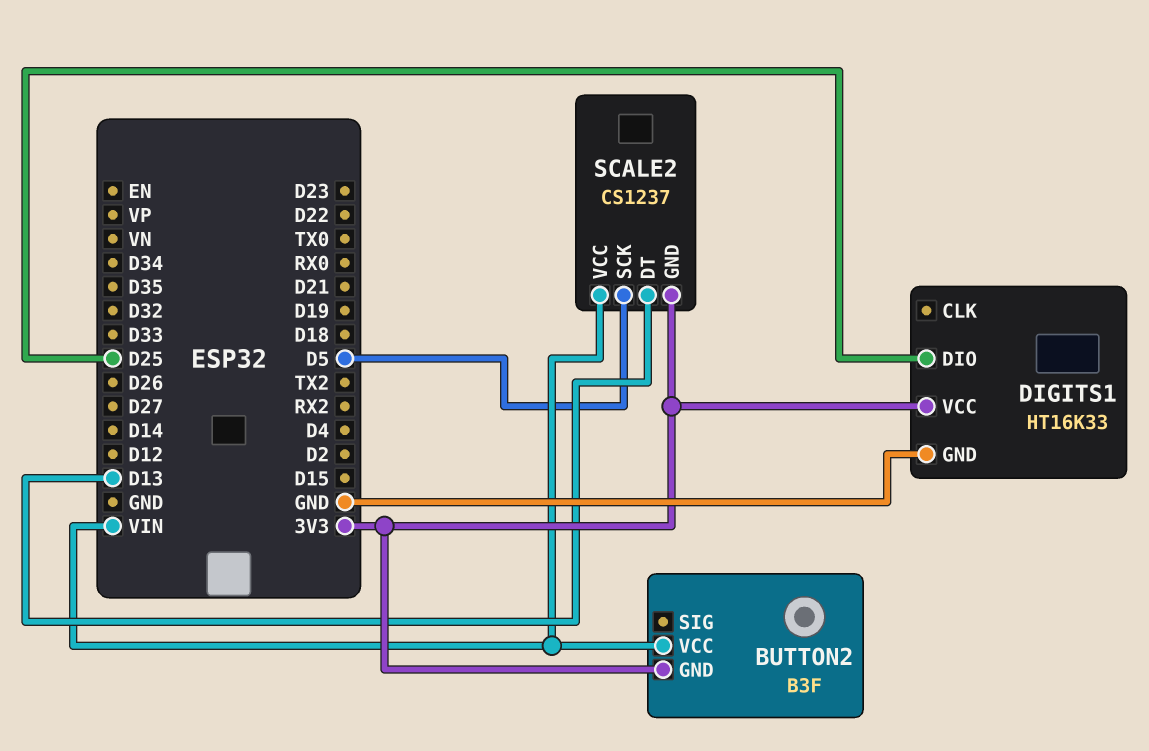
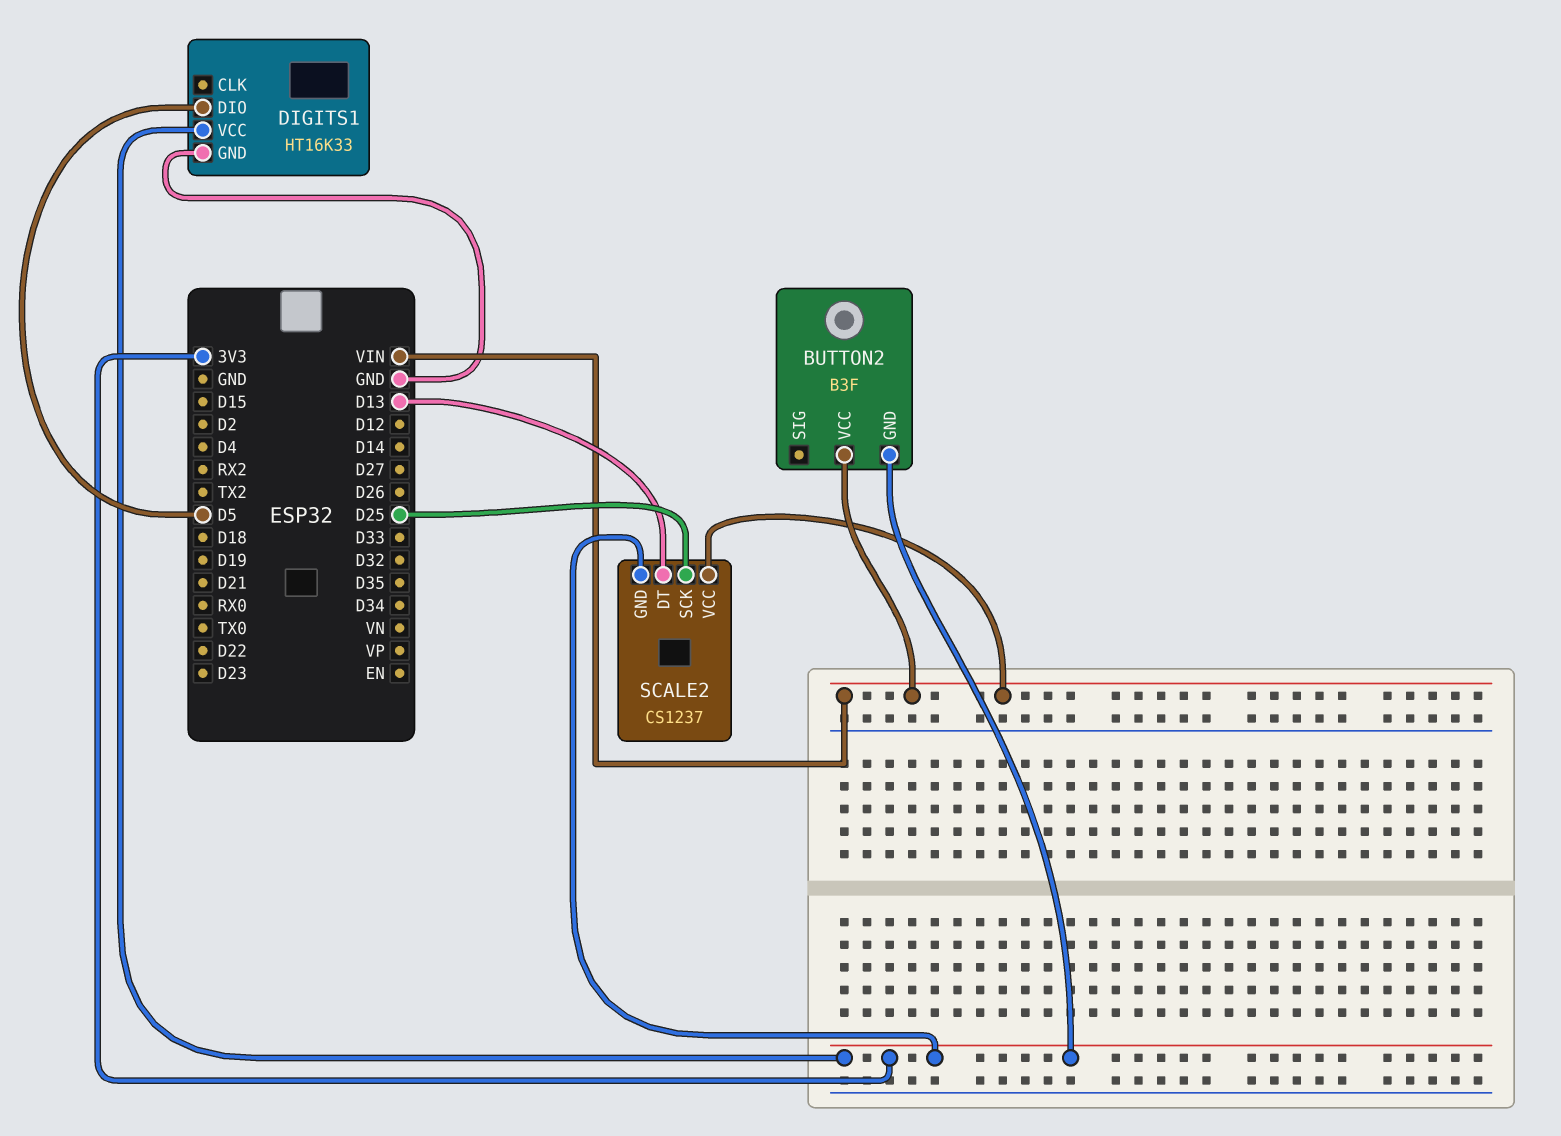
DIGITS1 pin DIO: D25 -> D5
SCALE2 pin SCK: D5 -> D25

